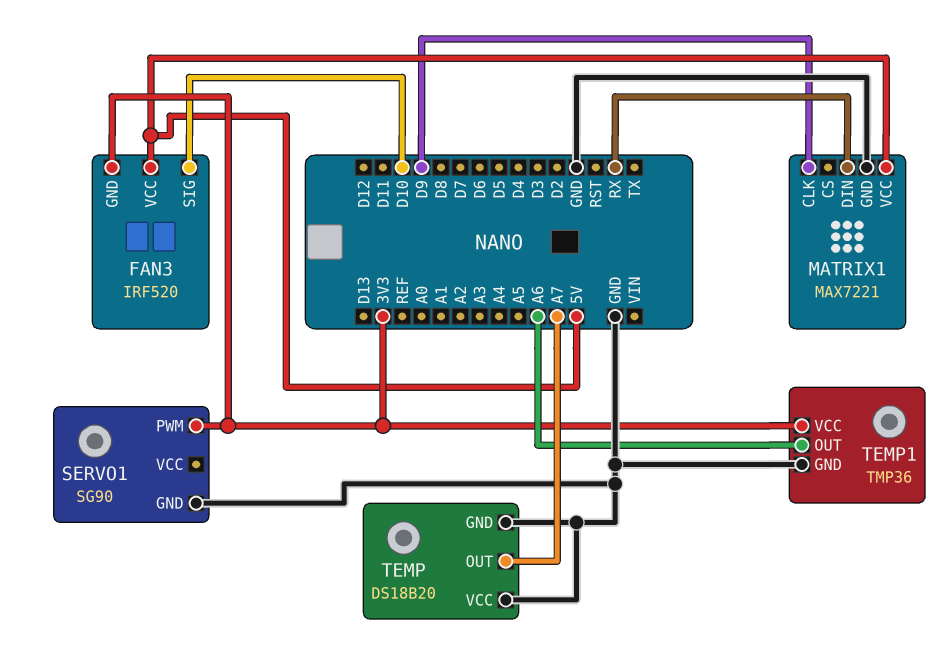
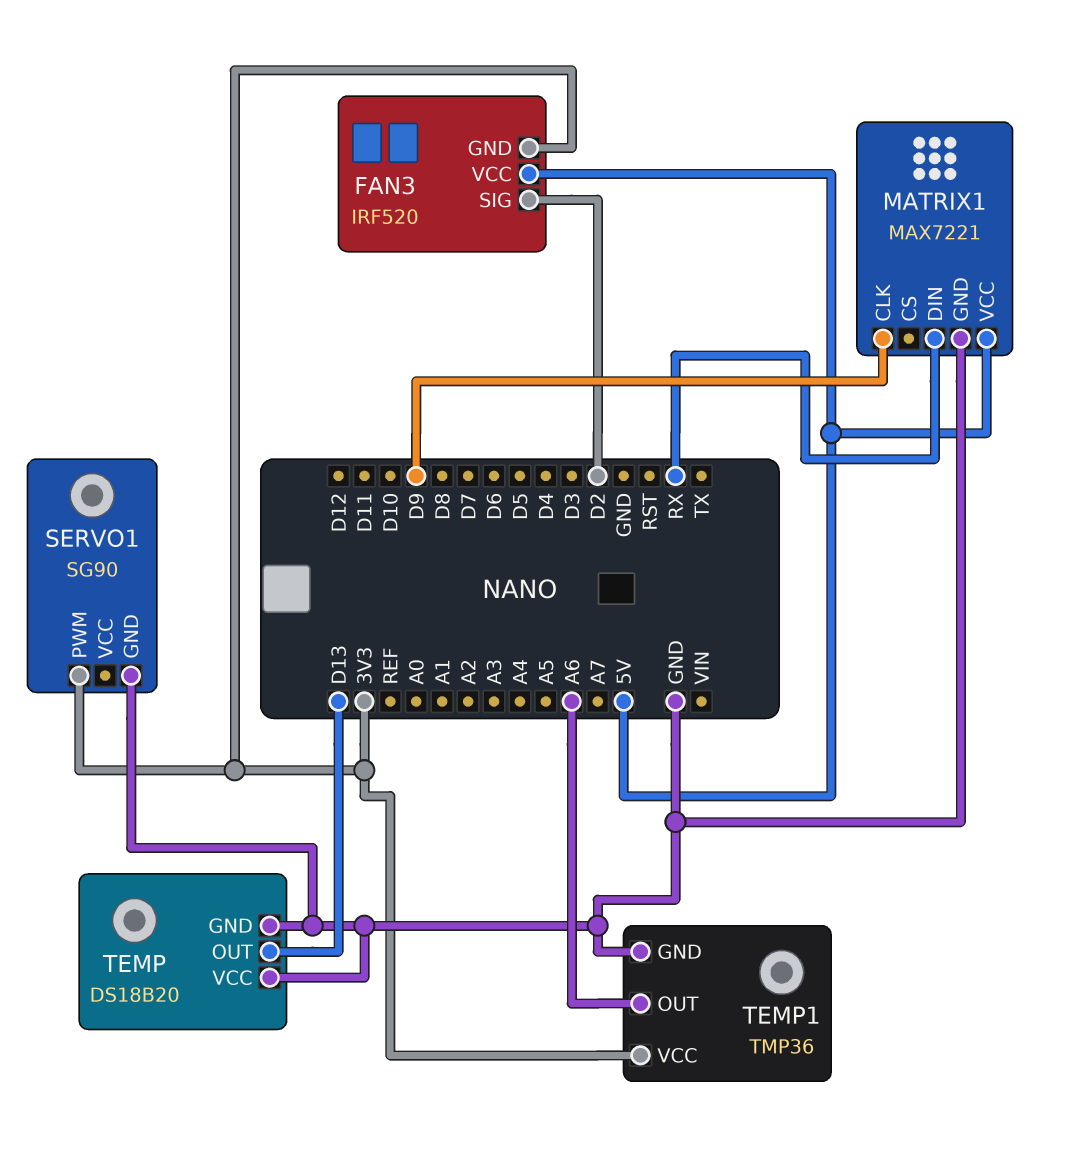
FAN3 pin SIG: D10 -> D2
TEMP pin OUT: A7 -> D13

